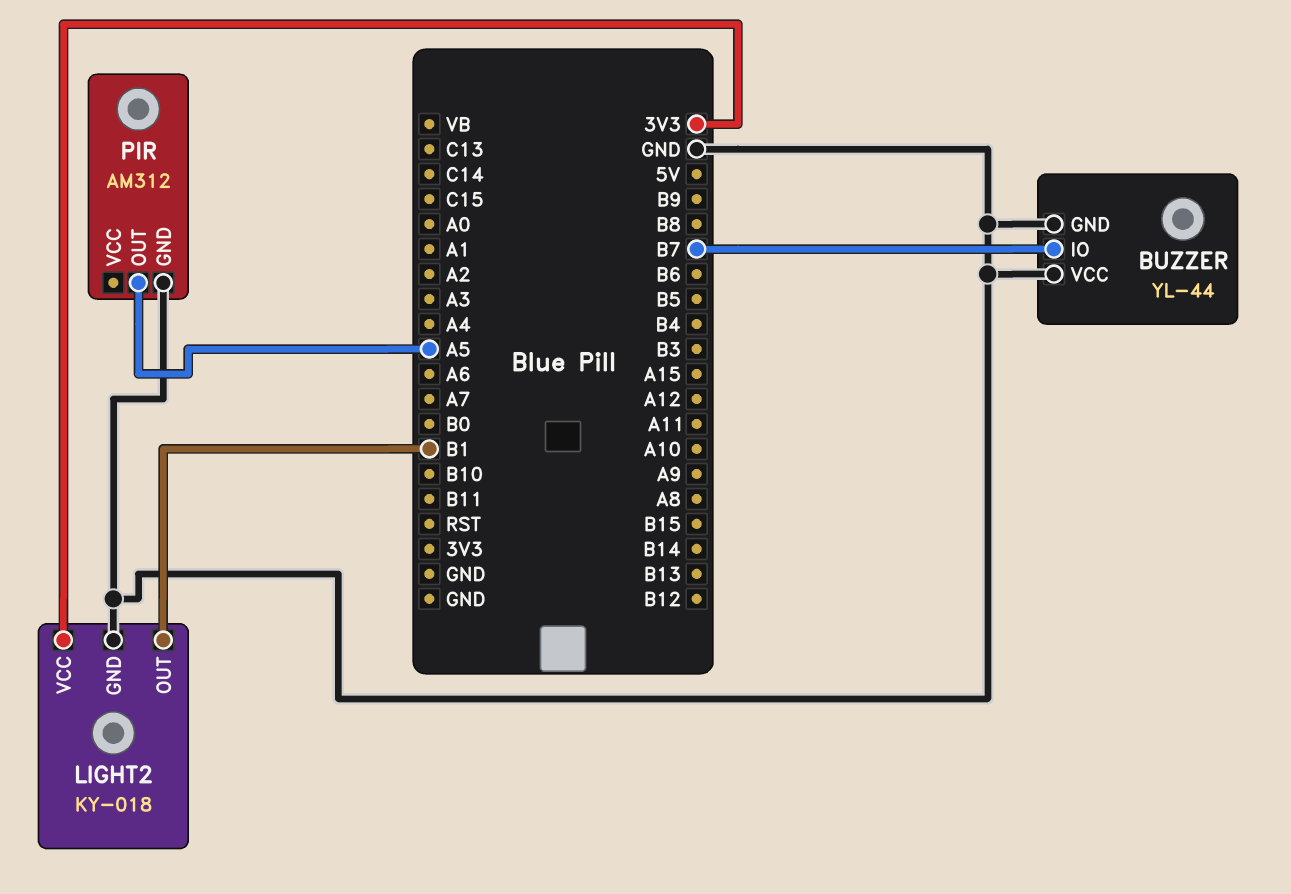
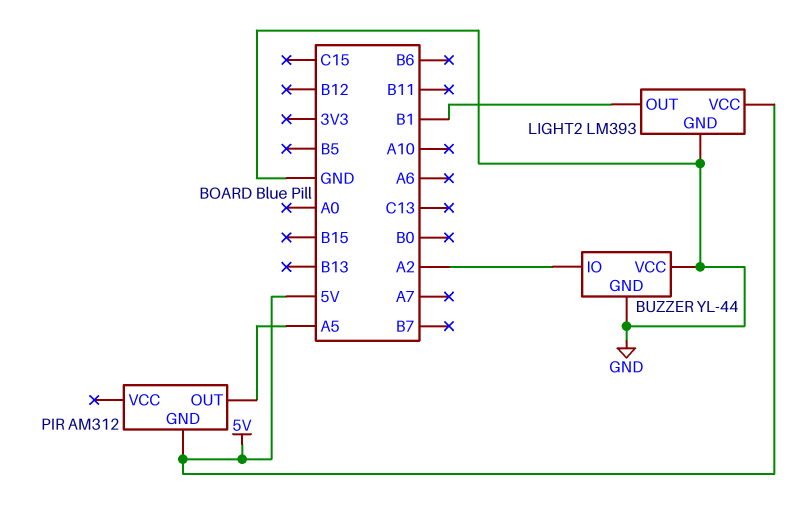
BUZZER pin IO: B7 -> A2
LIGHT2: KY-018 -> LM393
LIGHT2 pin VCC: 3V3 -> 5V
PIR pin GND: GND -> 5V

